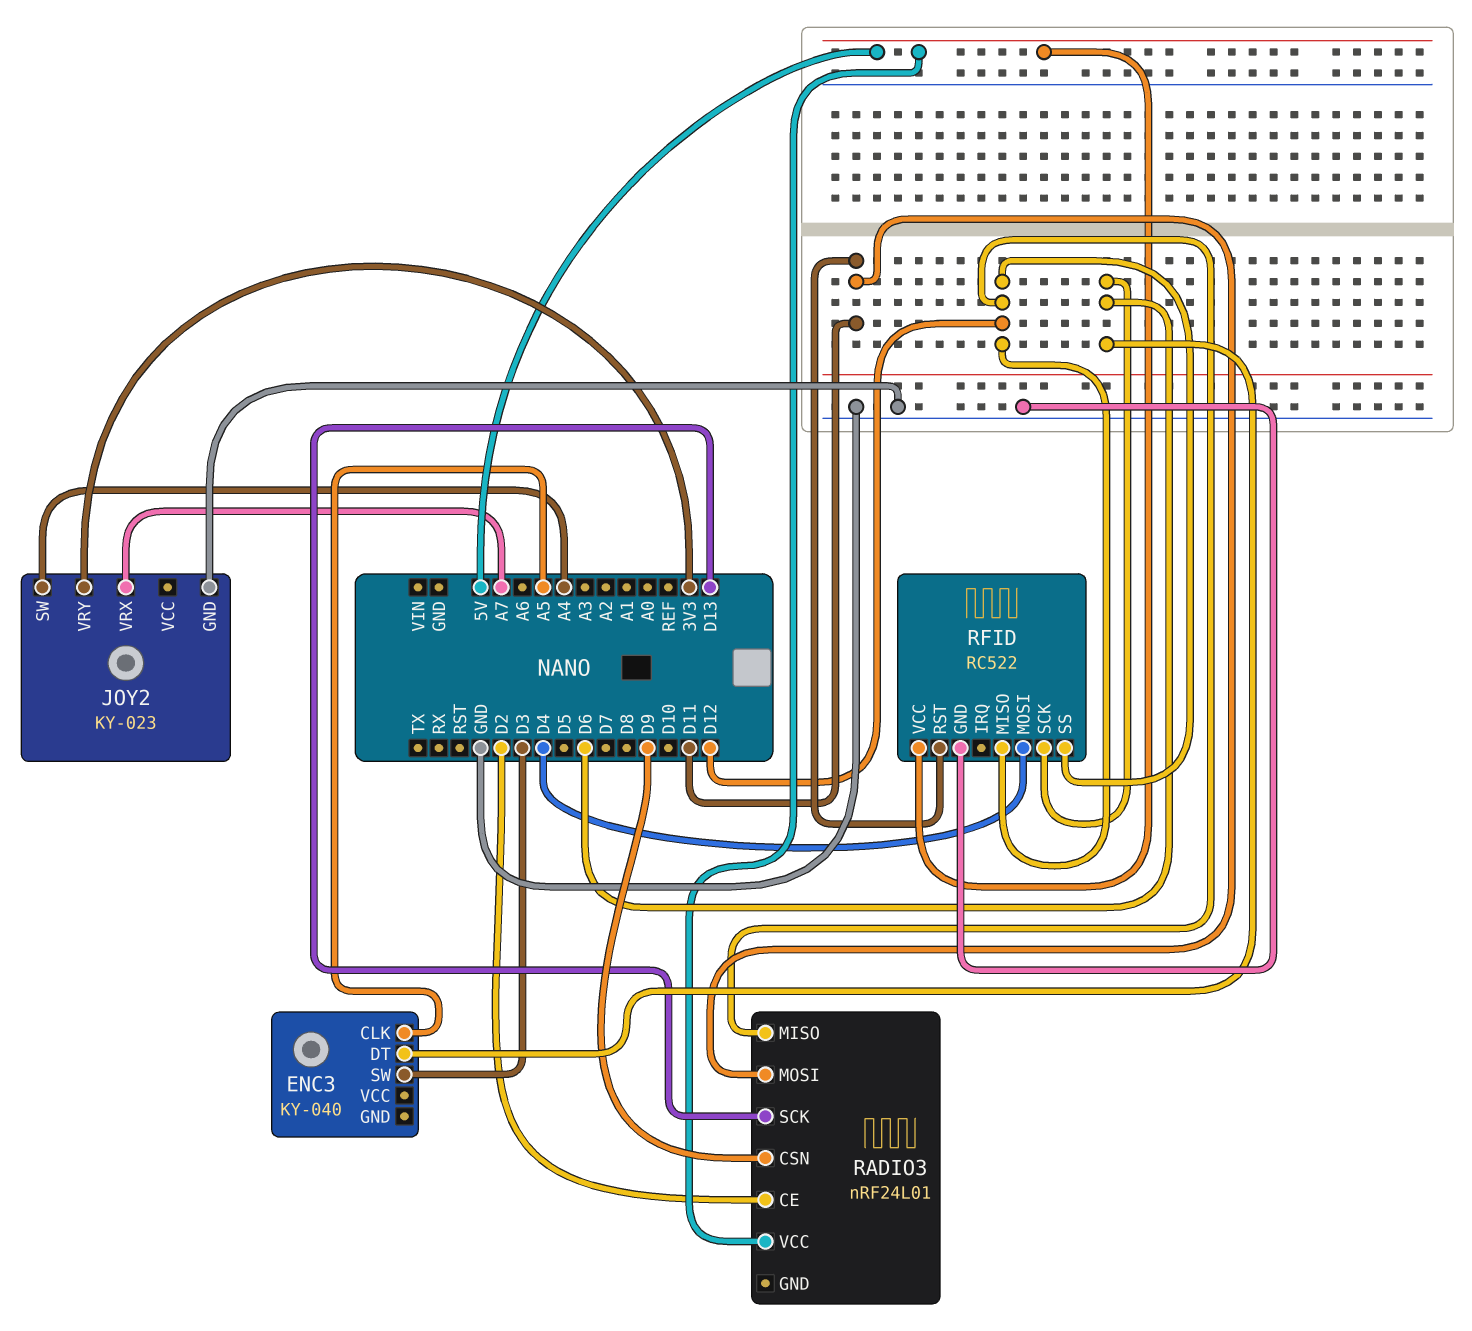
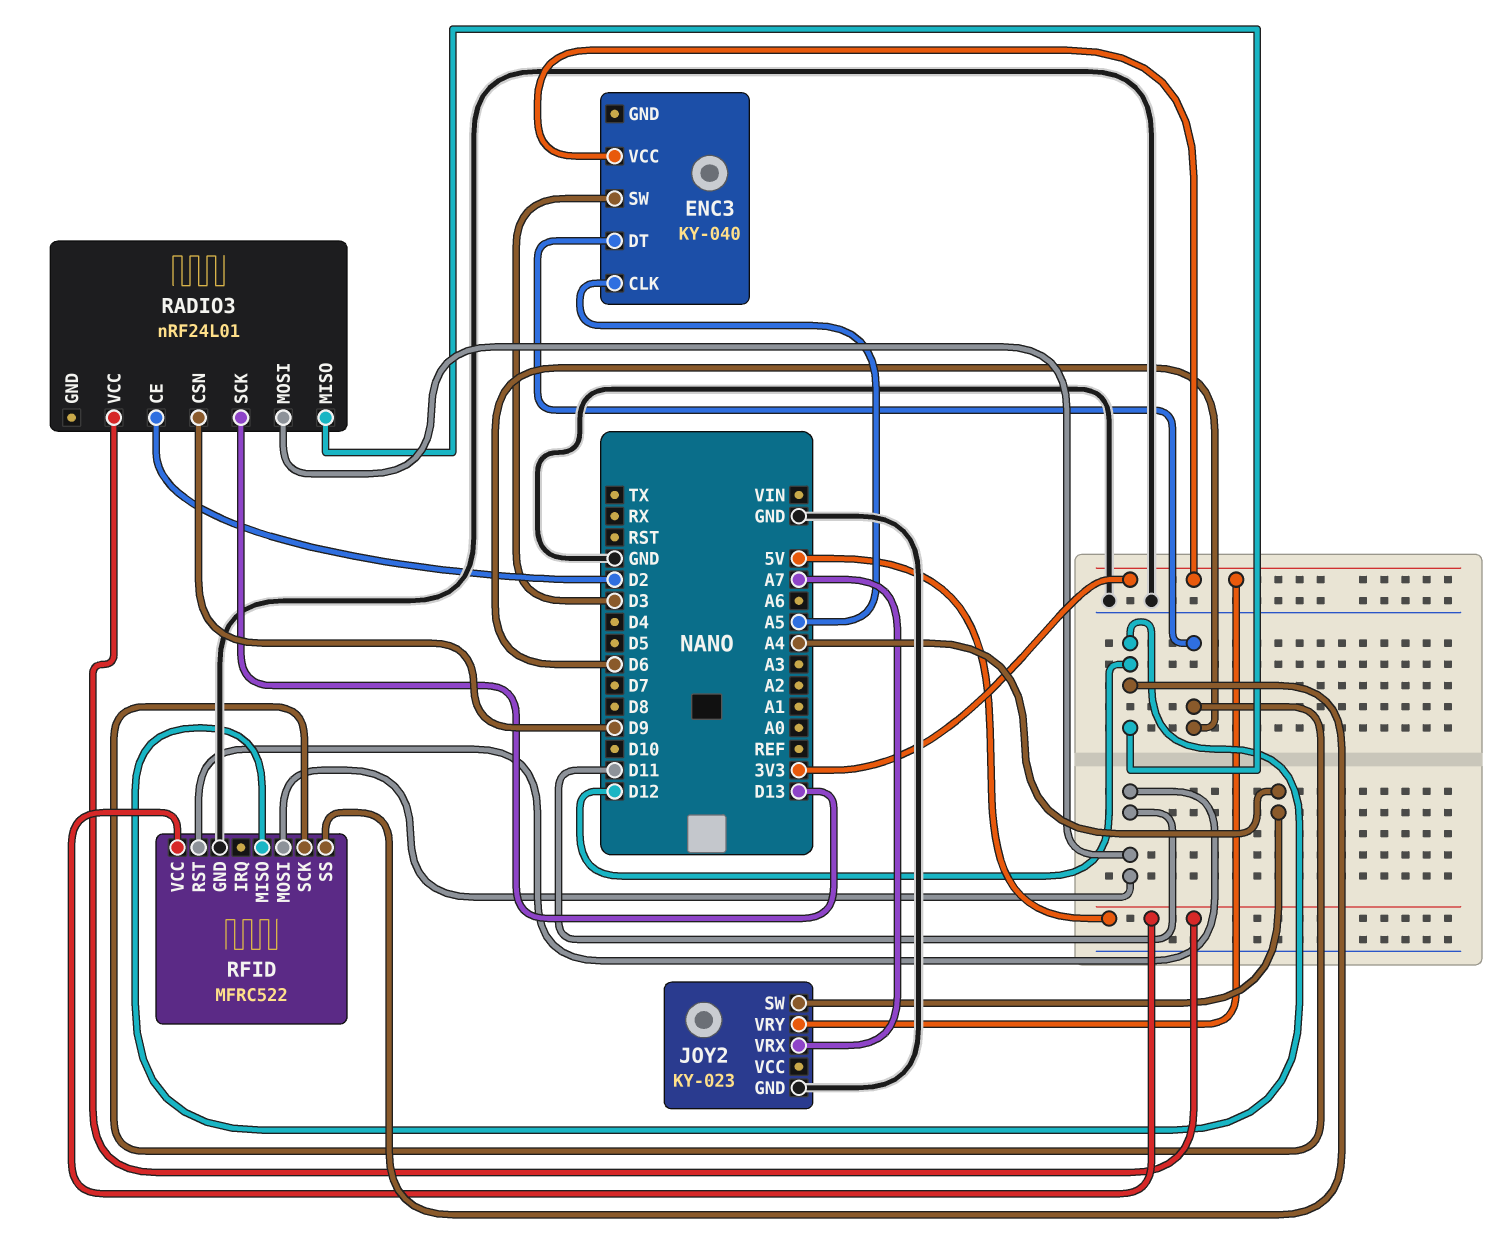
ENC3 pin VCC: none -> 3V3
RFID: RC522 -> MFRC522
RFID pin MOSI: D4 -> D11

